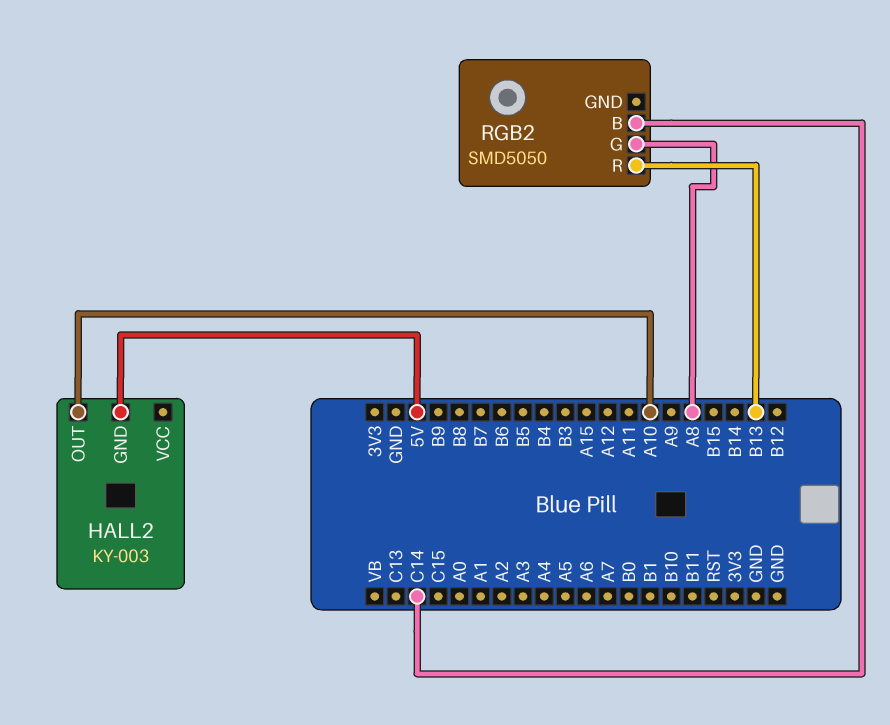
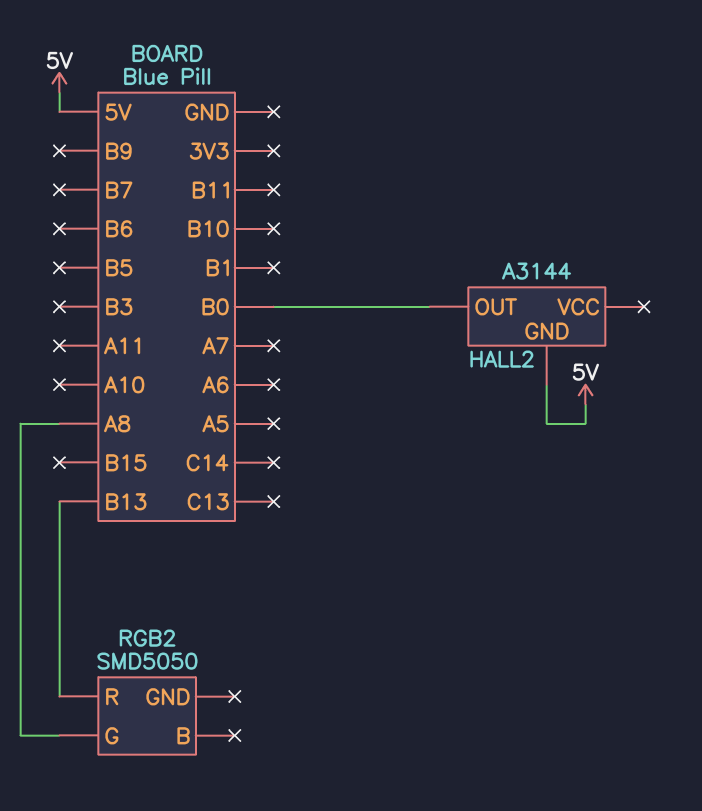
HALL2: KY-003 -> A3144
HALL2 pin OUT: A10 -> B0
RGB2 pin B: C14 -> none

